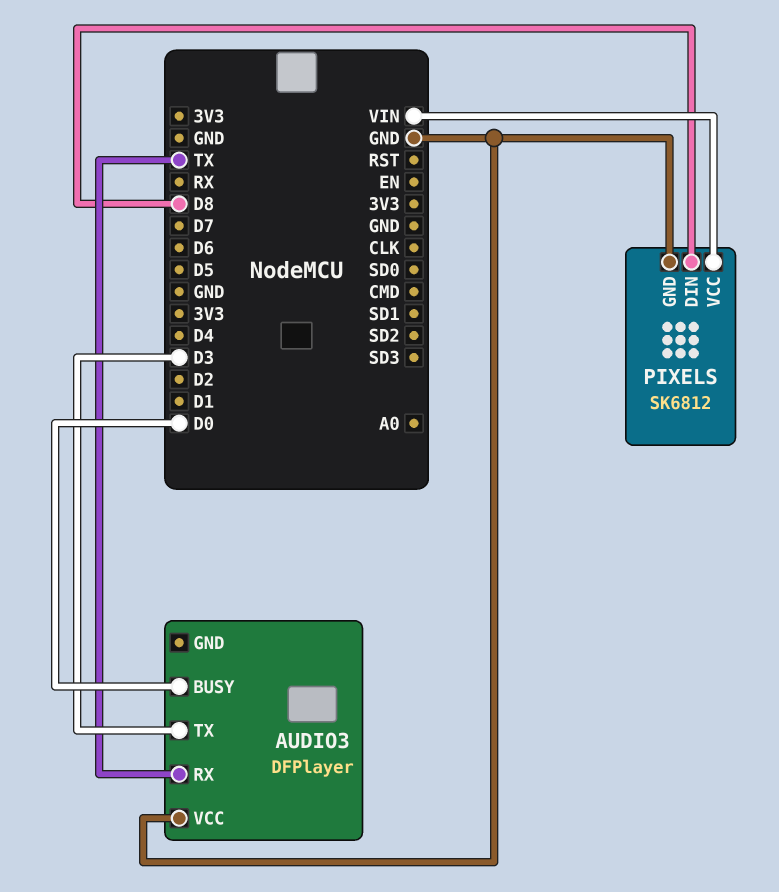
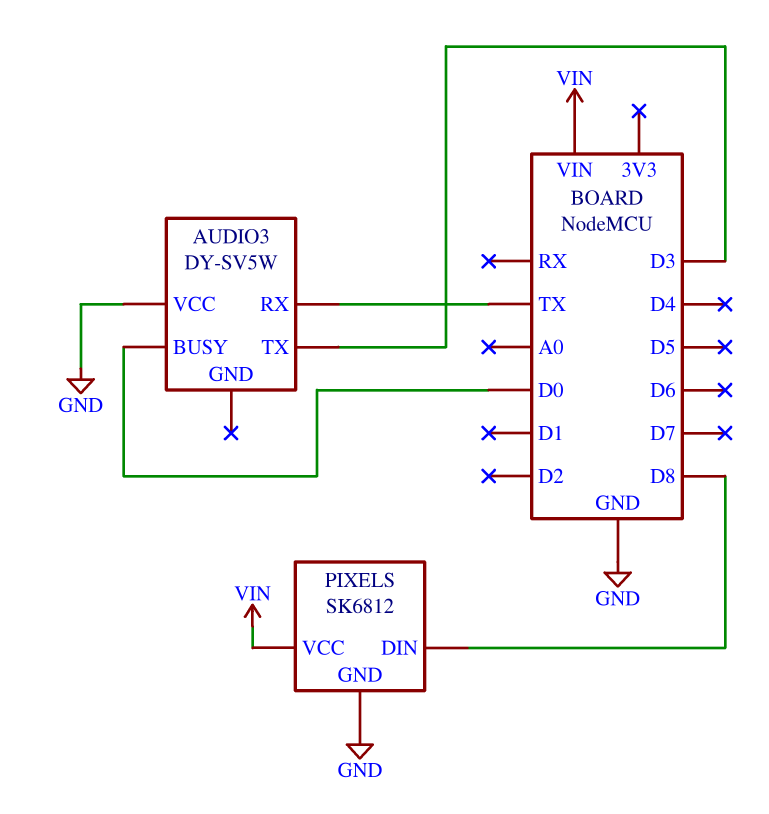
AUDIO3: DFPlayer -> DY-SV5W

